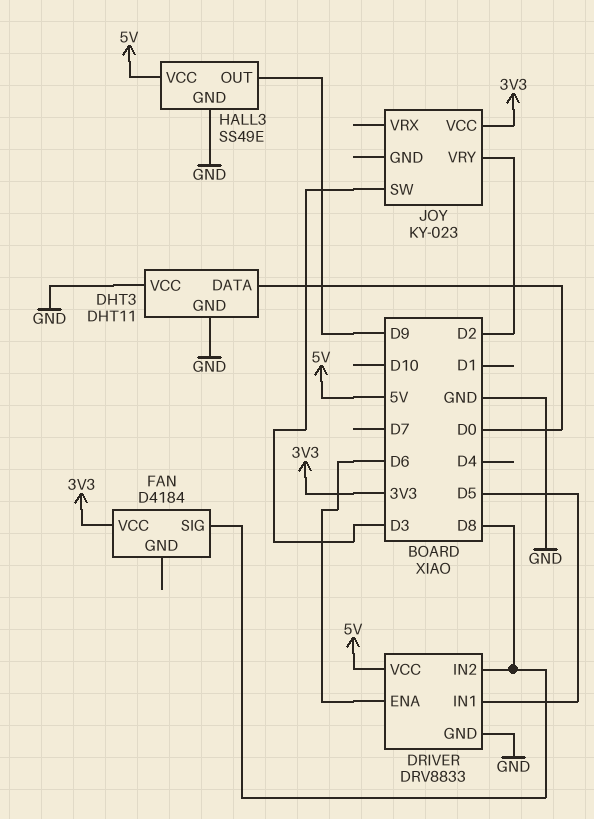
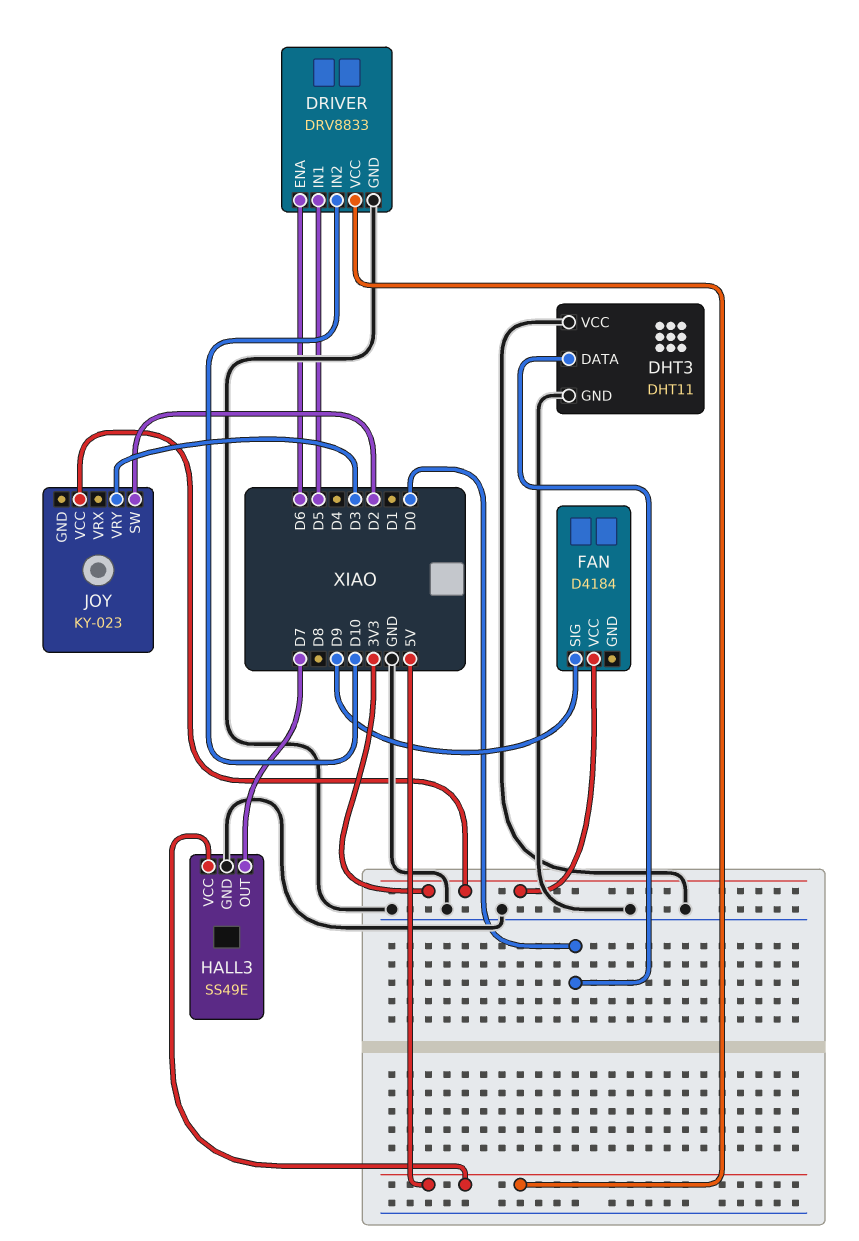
DRIVER pin IN2: D8 -> D10
FAN pin SIG: D8 -> D9
HALL3 pin OUT: D9 -> D7
JOY pin SW: D3 -> D2
JOY pin VRY: D2 -> D3

